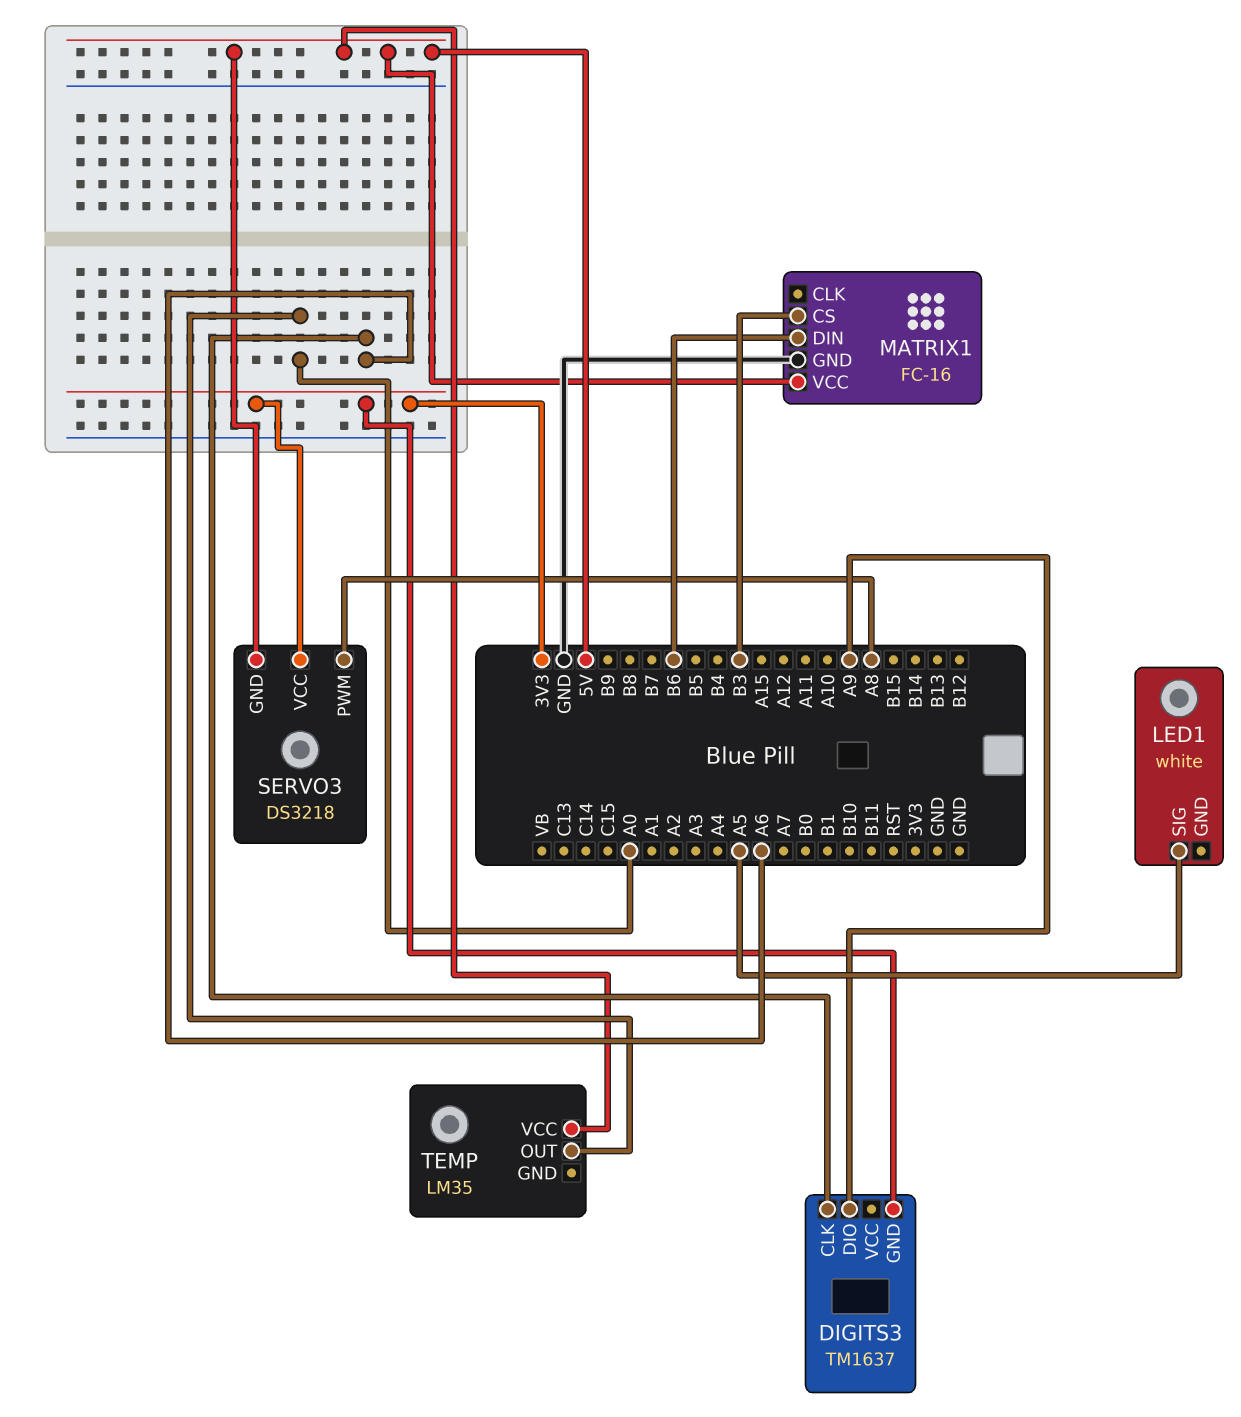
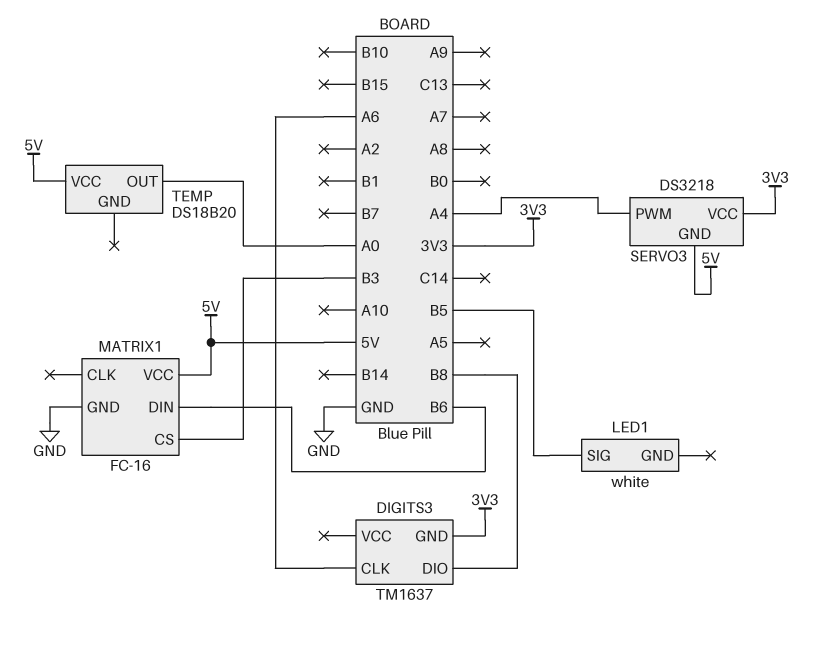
DIGITS3 pin DIO: A9 -> B8
LED1 pin SIG: A5 -> B5
SERVO3 pin PWM: A8 -> A4
TEMP: LM35 -> DS18B20

